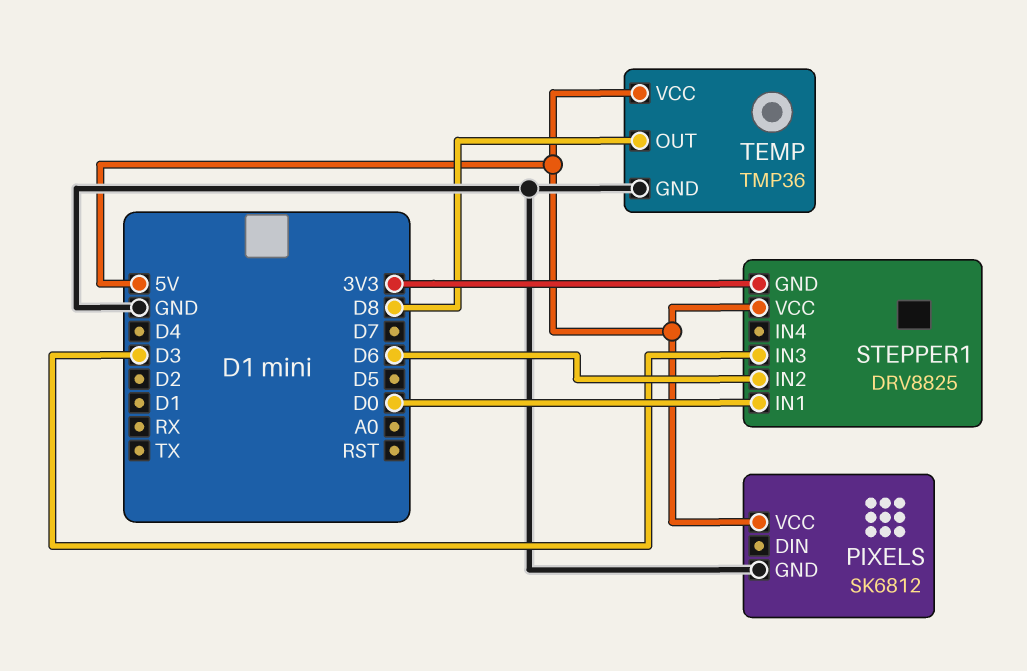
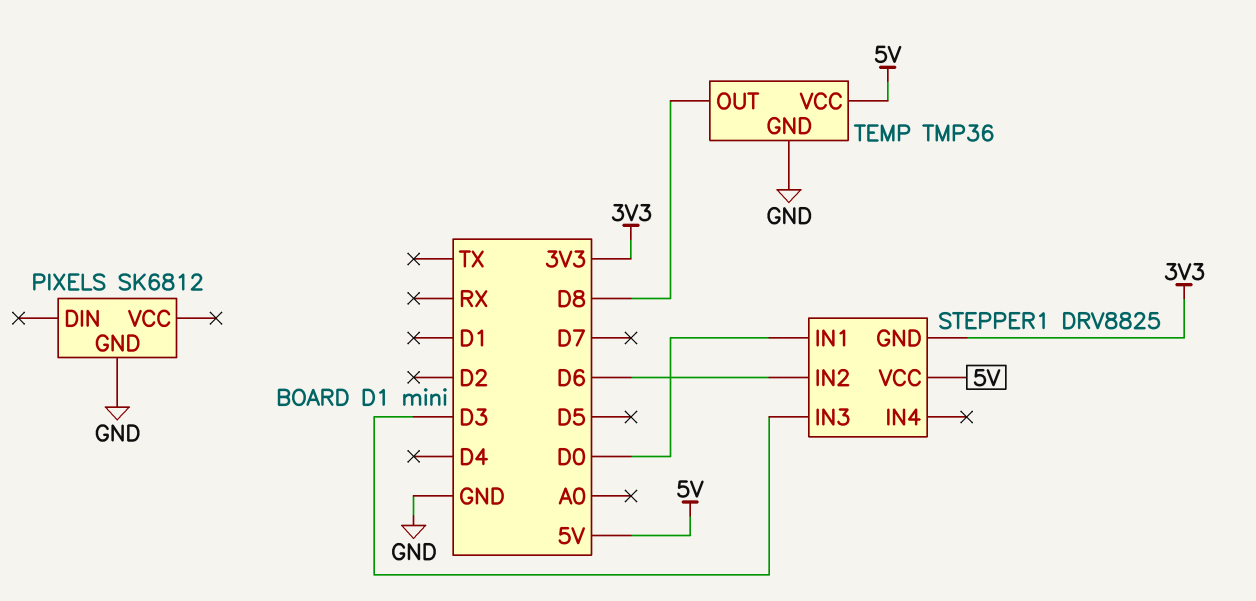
PIXELS pin VCC: 5V -> none

